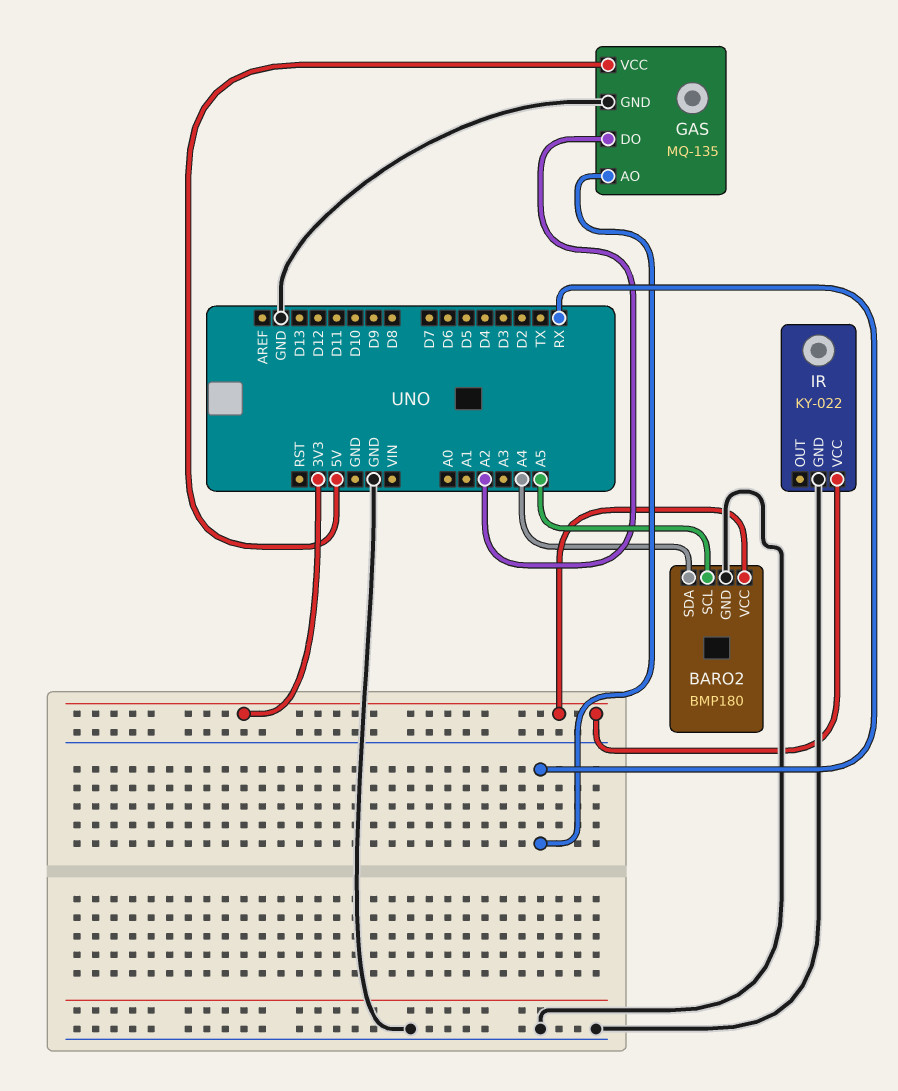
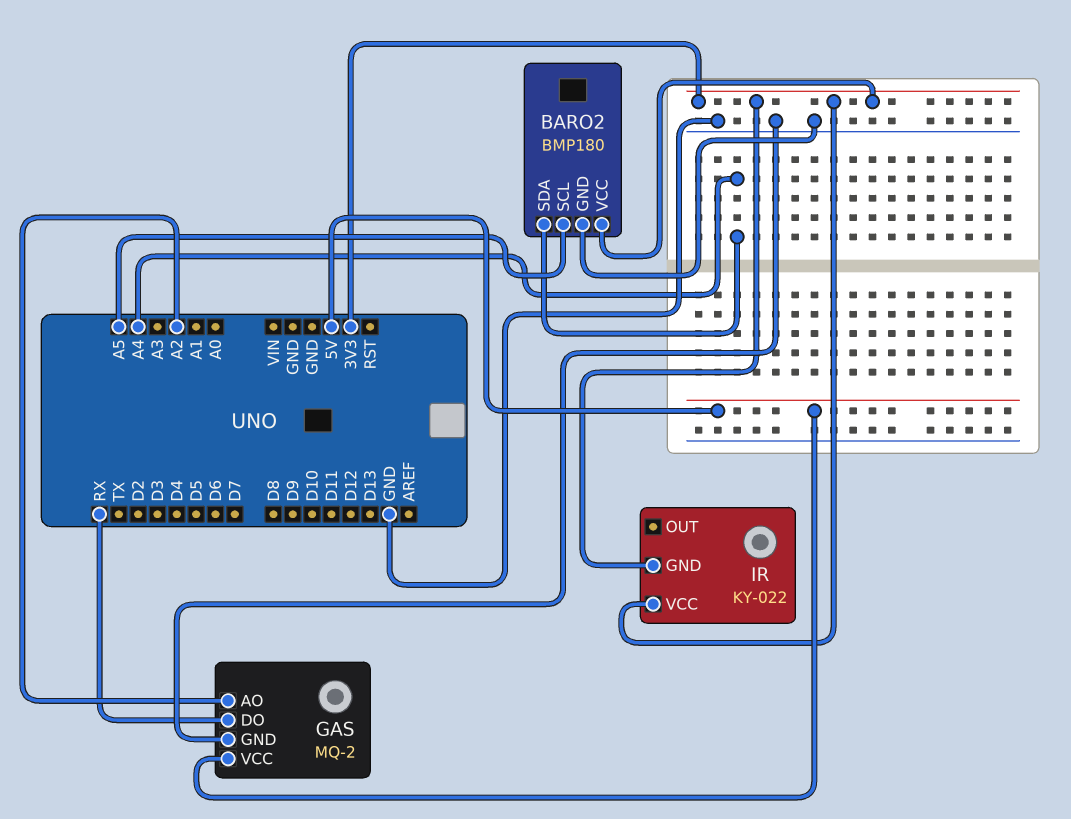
GAS: MQ-135 -> MQ-2
GAS pin AO: RX -> A2
GAS pin DO: A2 -> RX
IR pin GND: GND -> 3V3

